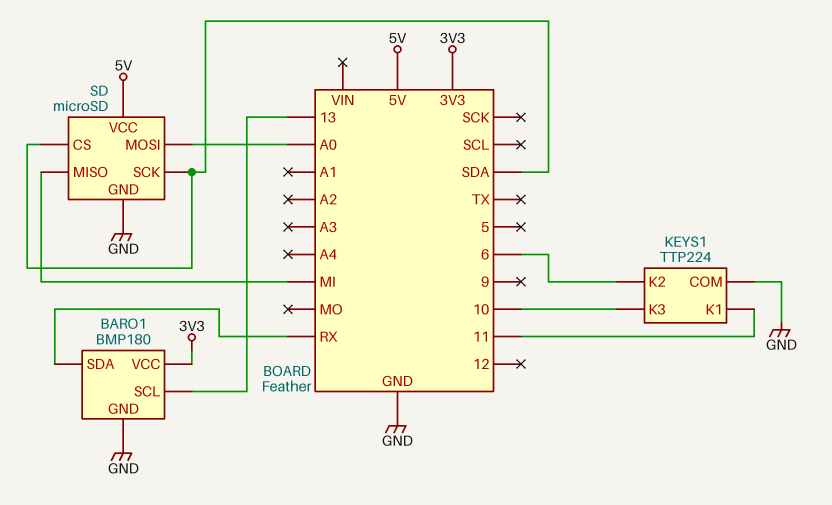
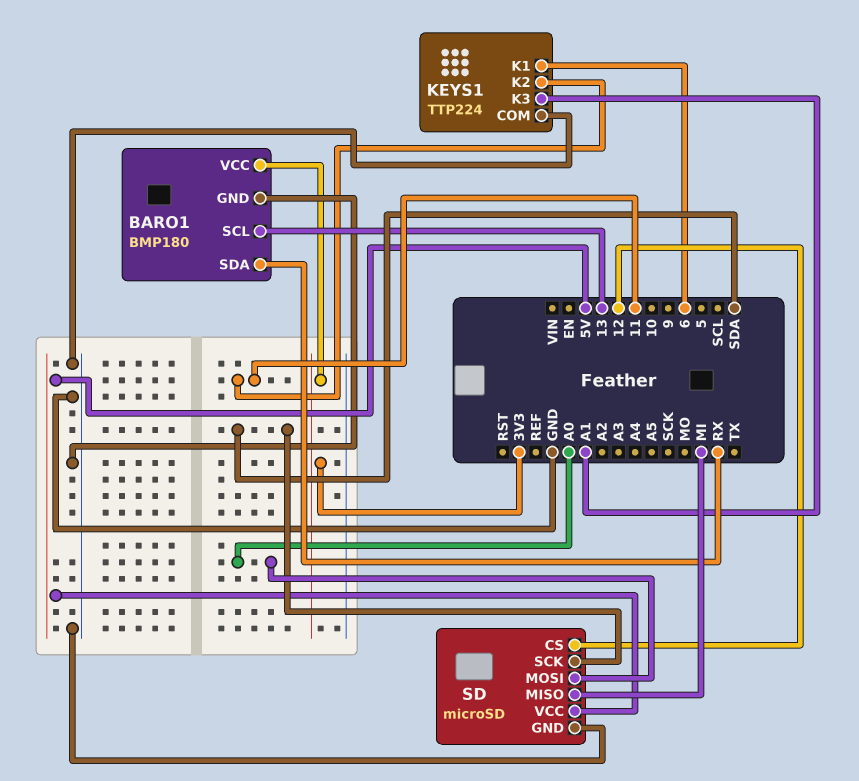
KEYS1 pin K1: 11 -> 6
KEYS1 pin K2: 6 -> 11
KEYS1 pin K3: 10 -> A1
SD pin CS: SDA -> 12

